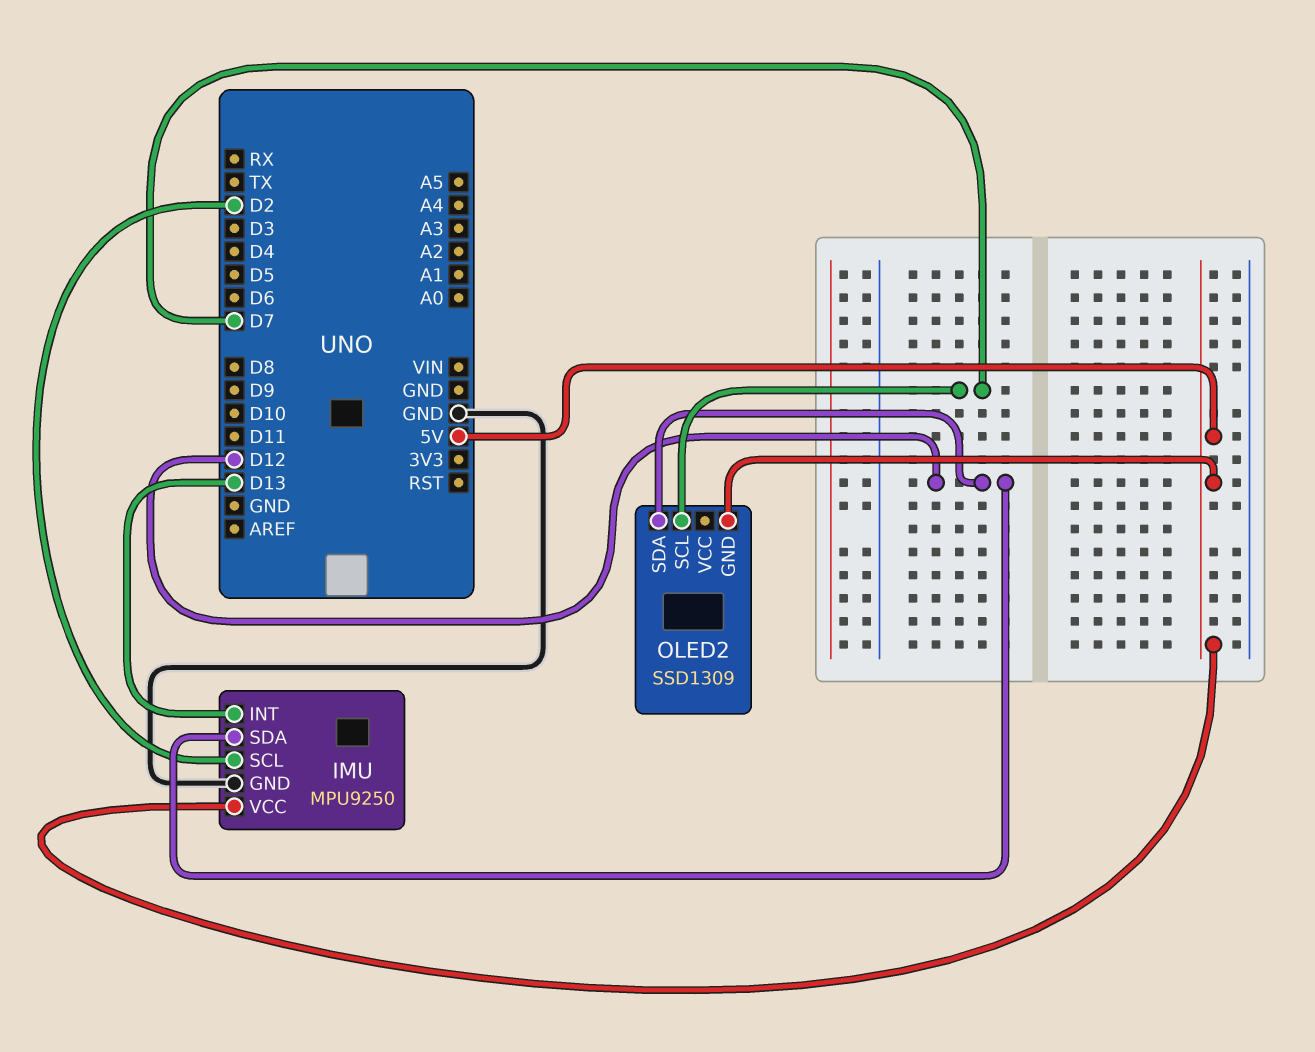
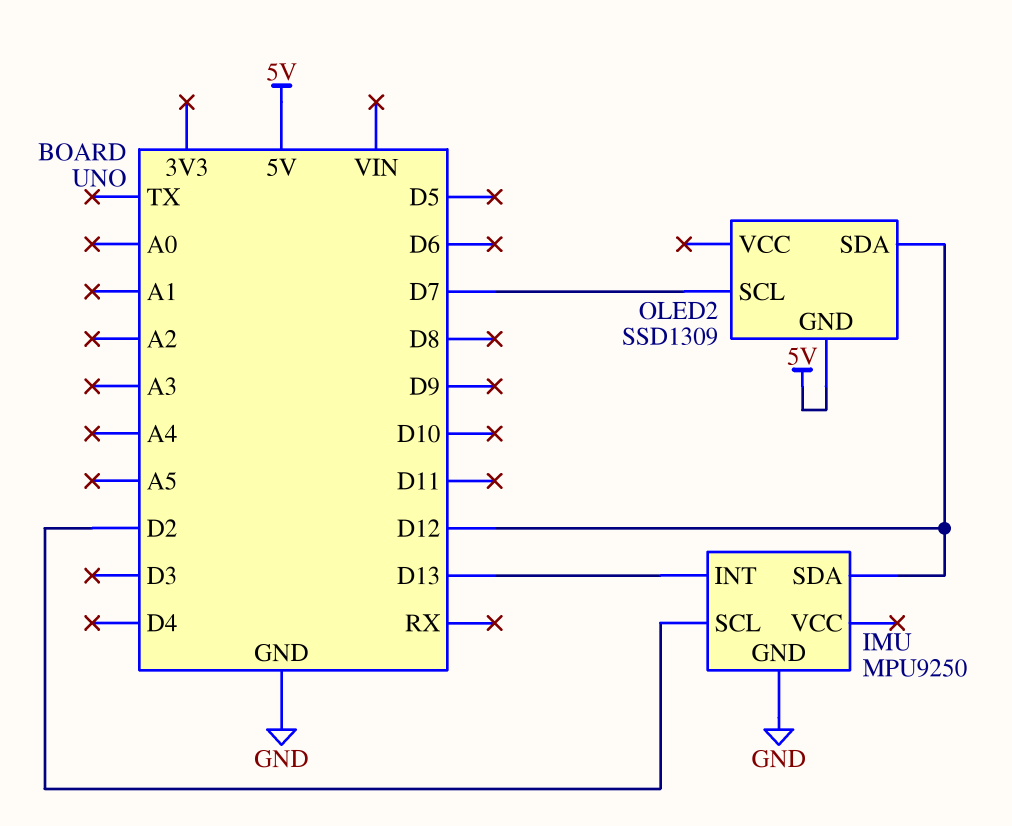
IMU pin VCC: 5V -> none

